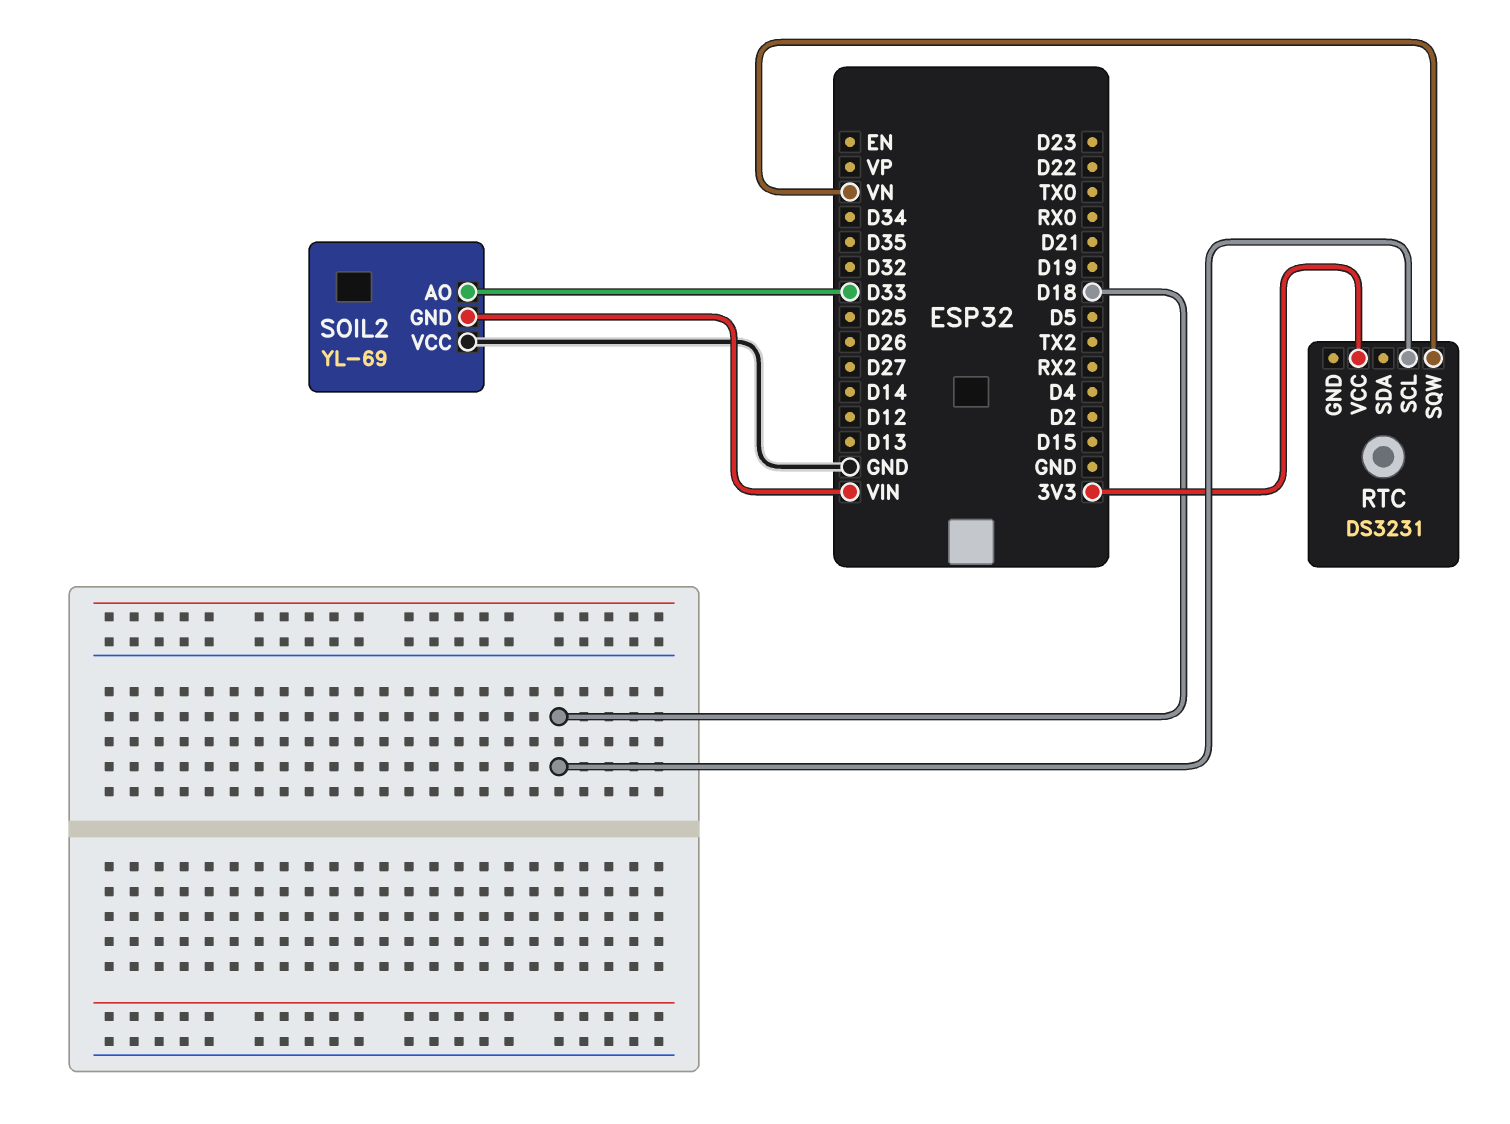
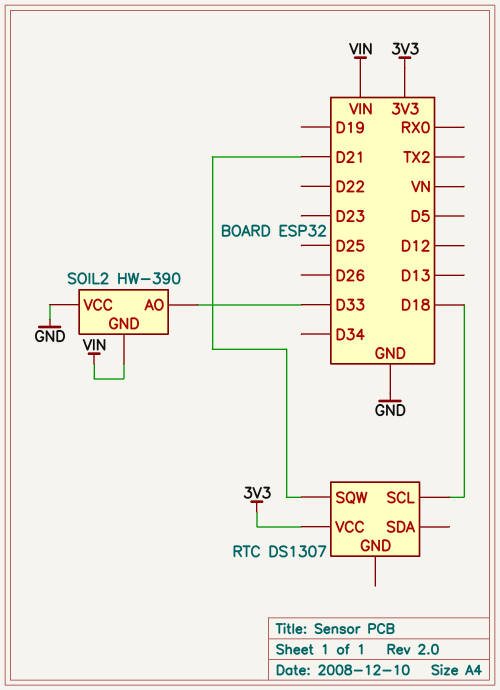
RTC: DS3231 -> DS1307
RTC pin SQW: VN -> D21
SOIL2: YL-69 -> HW-390

